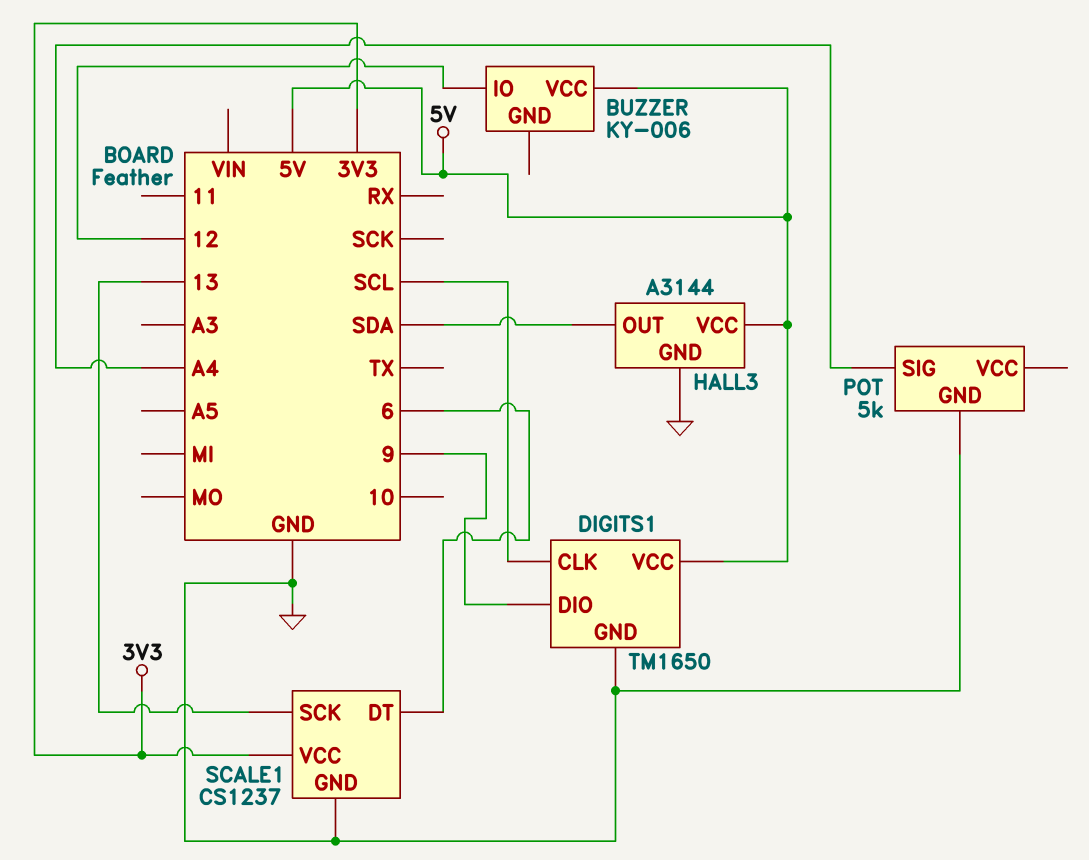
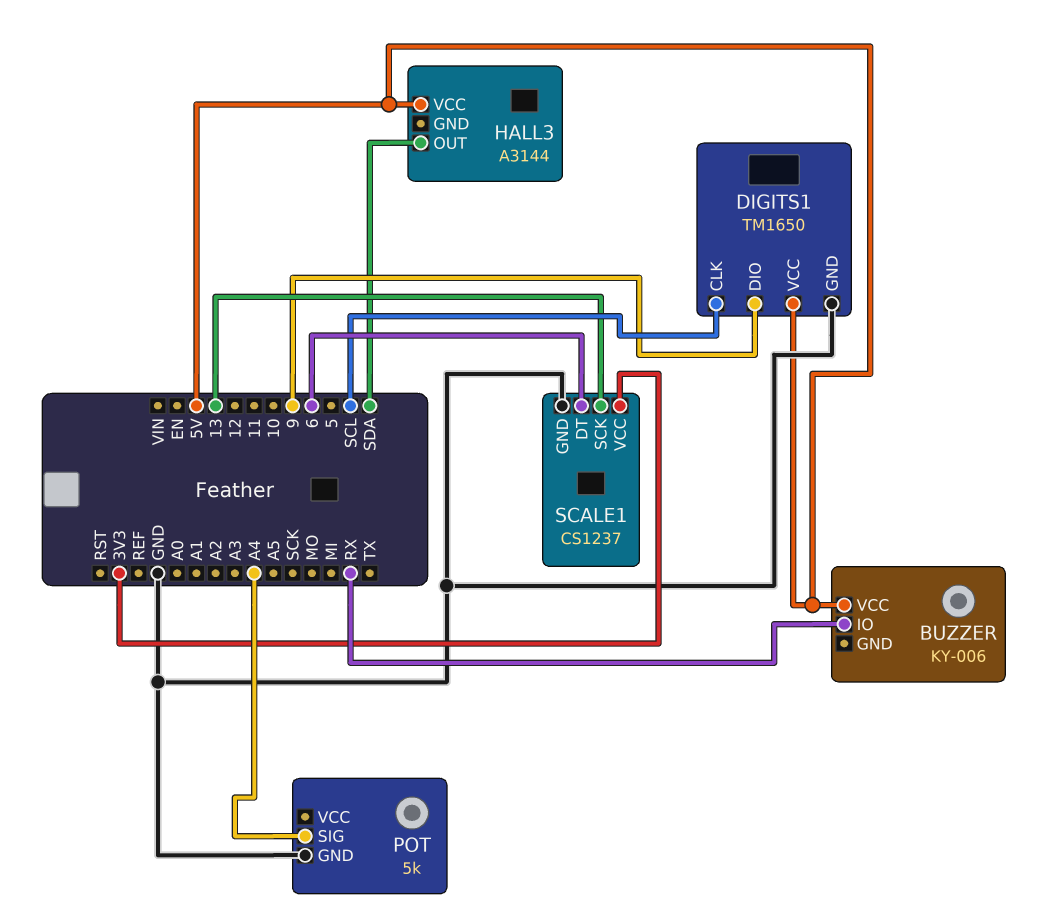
BUZZER pin IO: 12 -> RX
HALL3 pin GND: GND -> none

